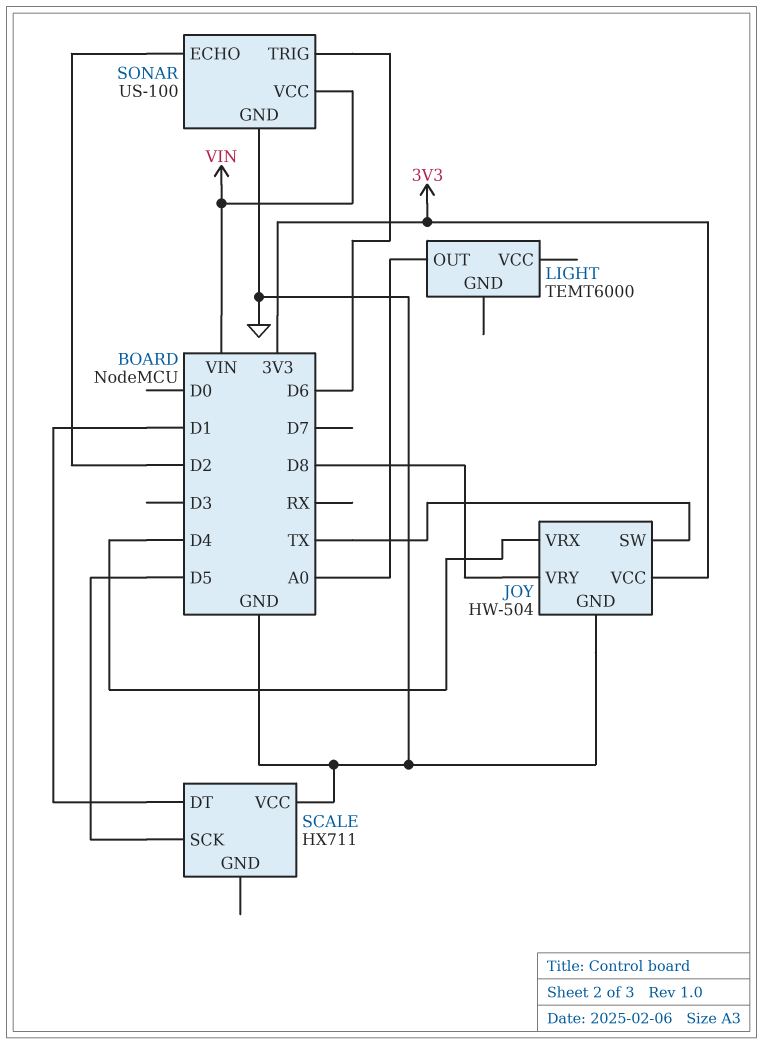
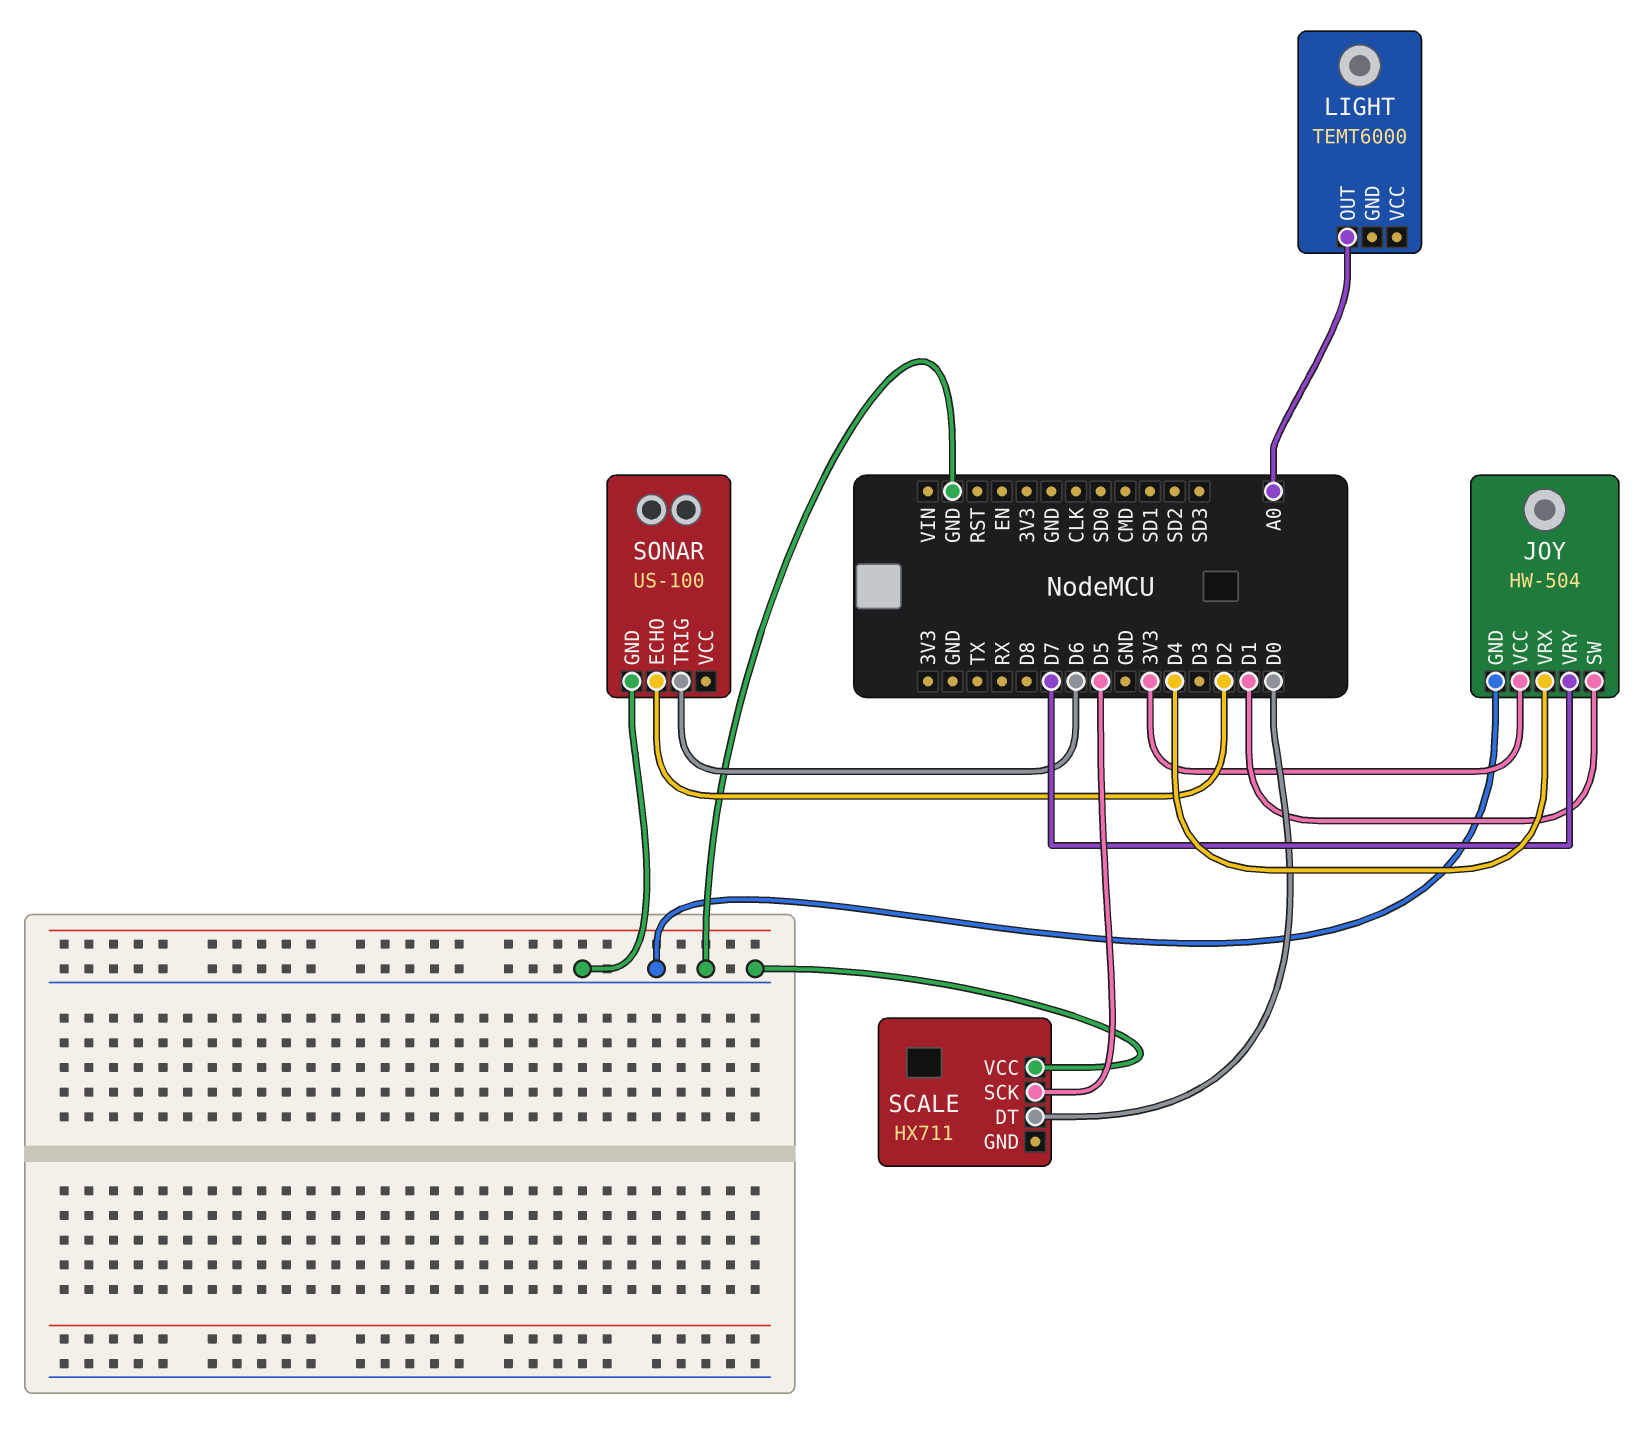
JOY pin SW: TX -> D1
JOY pin VRY: D8 -> D7
SCALE pin DT: D1 -> D0
SONAR pin VCC: VIN -> none

